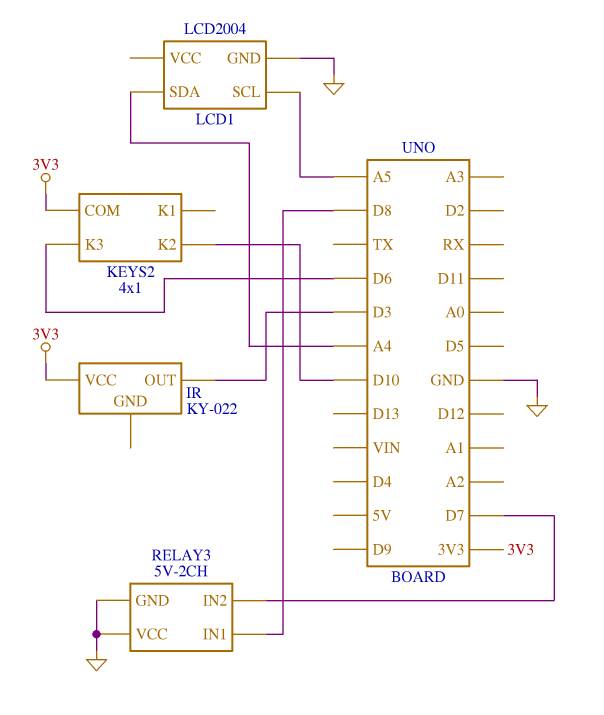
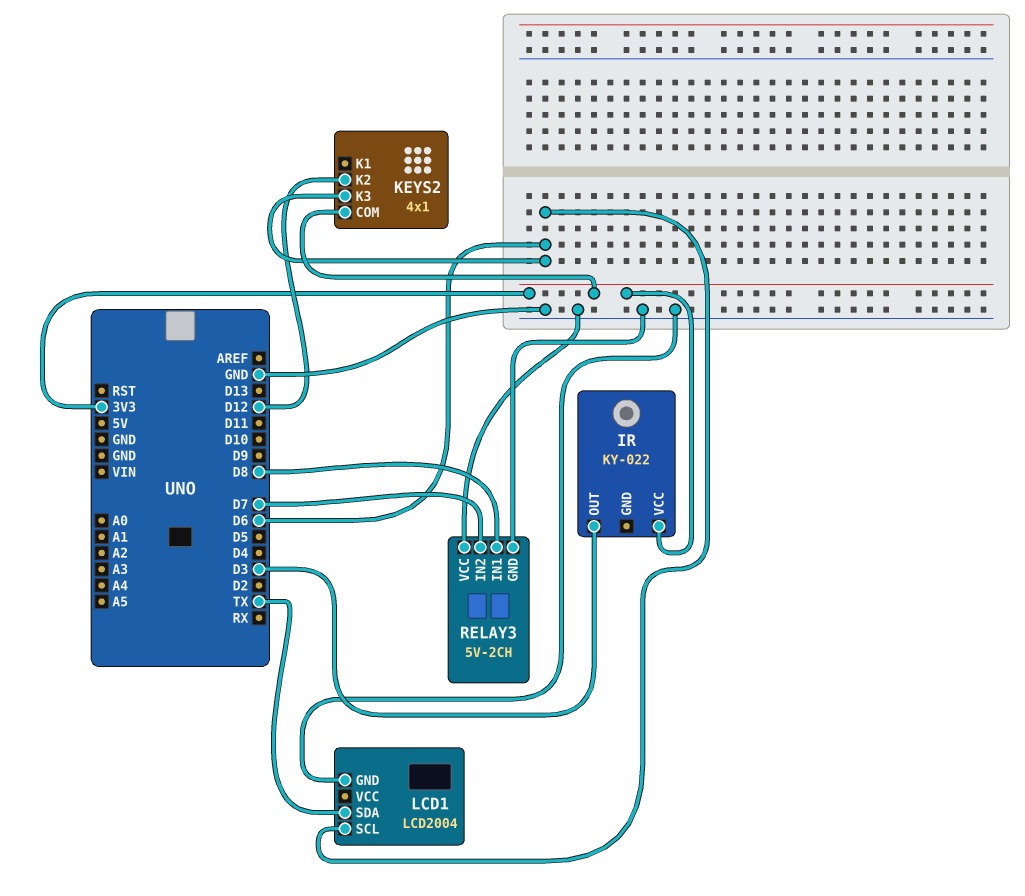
KEYS2 pin K2: D10 -> D12
LCD1 pin SCL: A5 -> D6
LCD1 pin SDA: A4 -> TX

